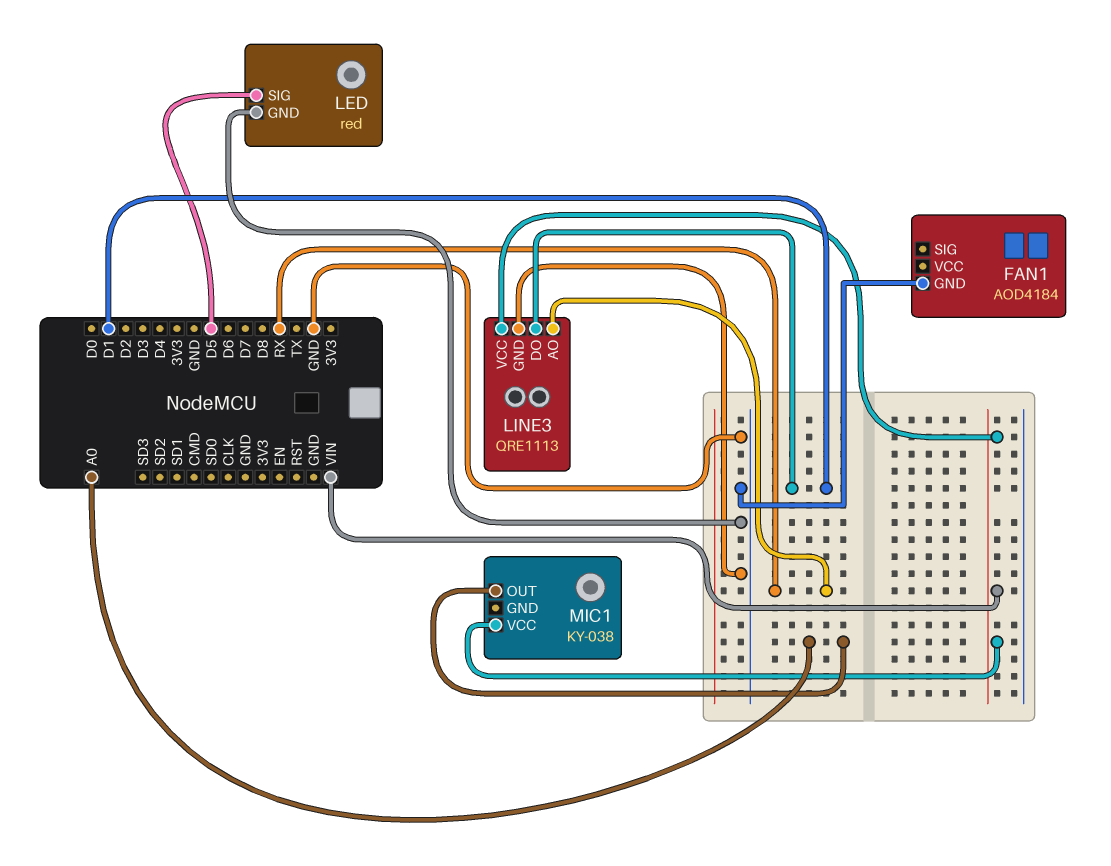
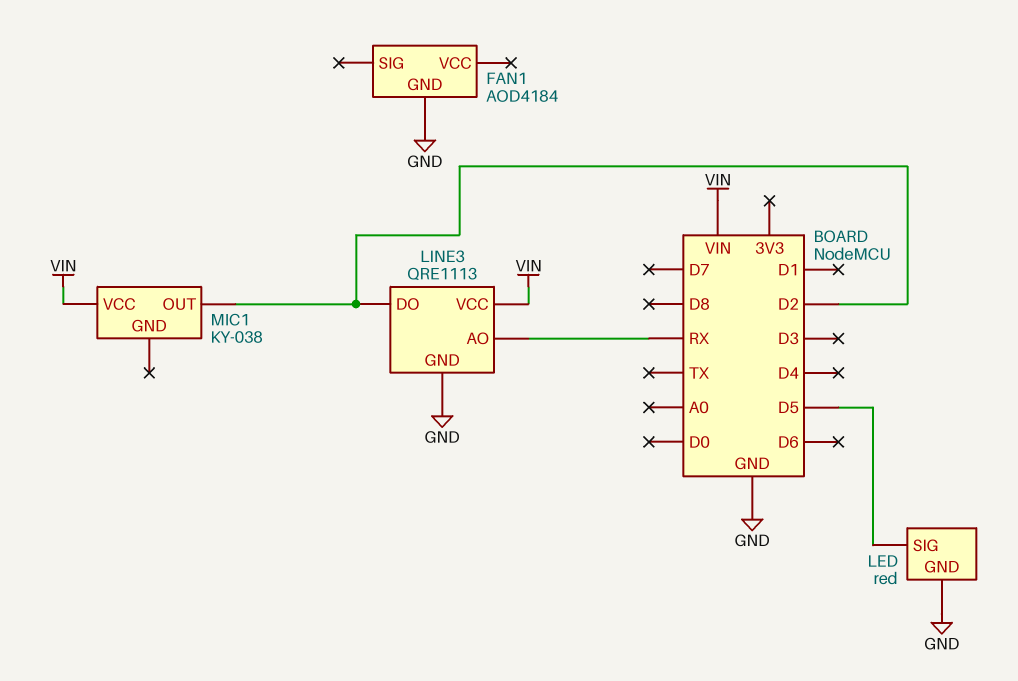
LINE3 pin DO: D1 -> D2
MIC1 pin OUT: A0 -> D2

